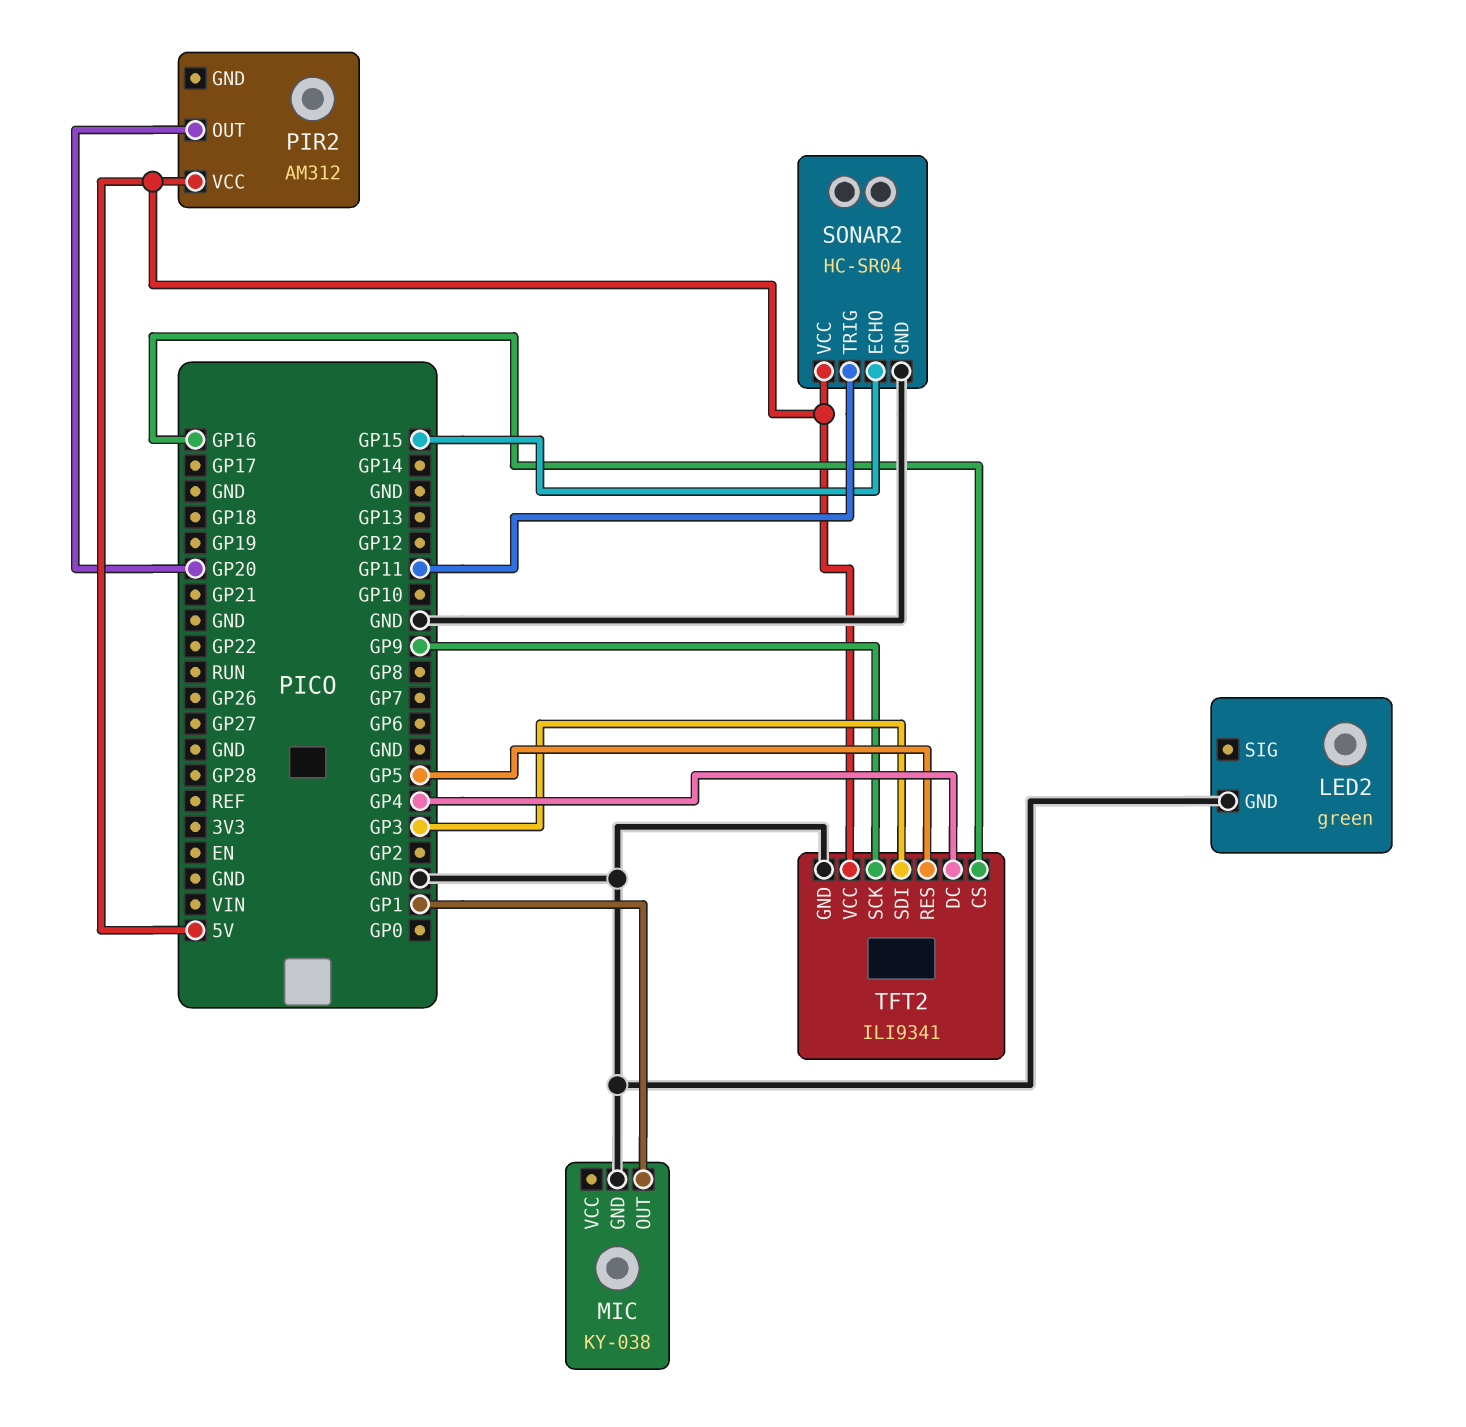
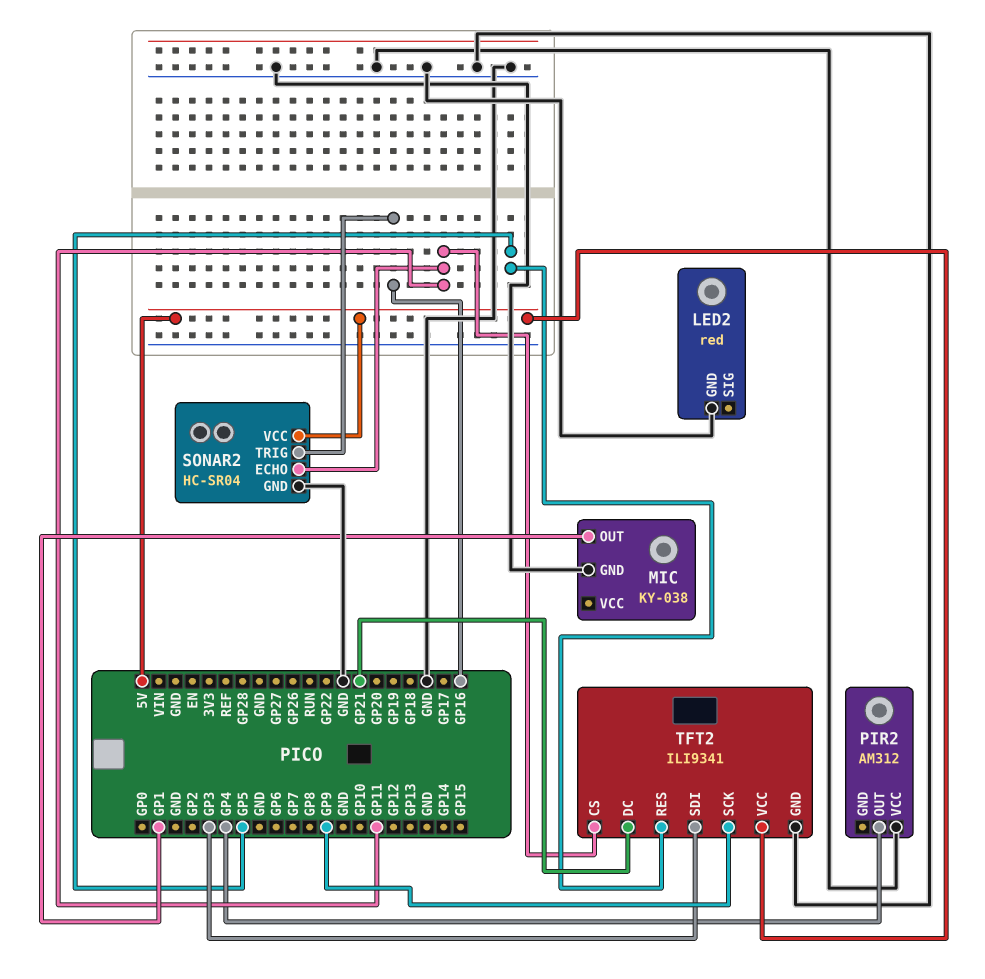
LED2: green -> red
PIR2 pin OUT: GP20 -> GP4
PIR2 pin VCC: 5V -> GND
SONAR2 pin ECHO: GP15 -> GP11
SONAR2 pin TRIG: GP11 -> GP16
TFT2 pin CS: GP16 -> GP11
TFT2 pin DC: GP4 -> GP21

